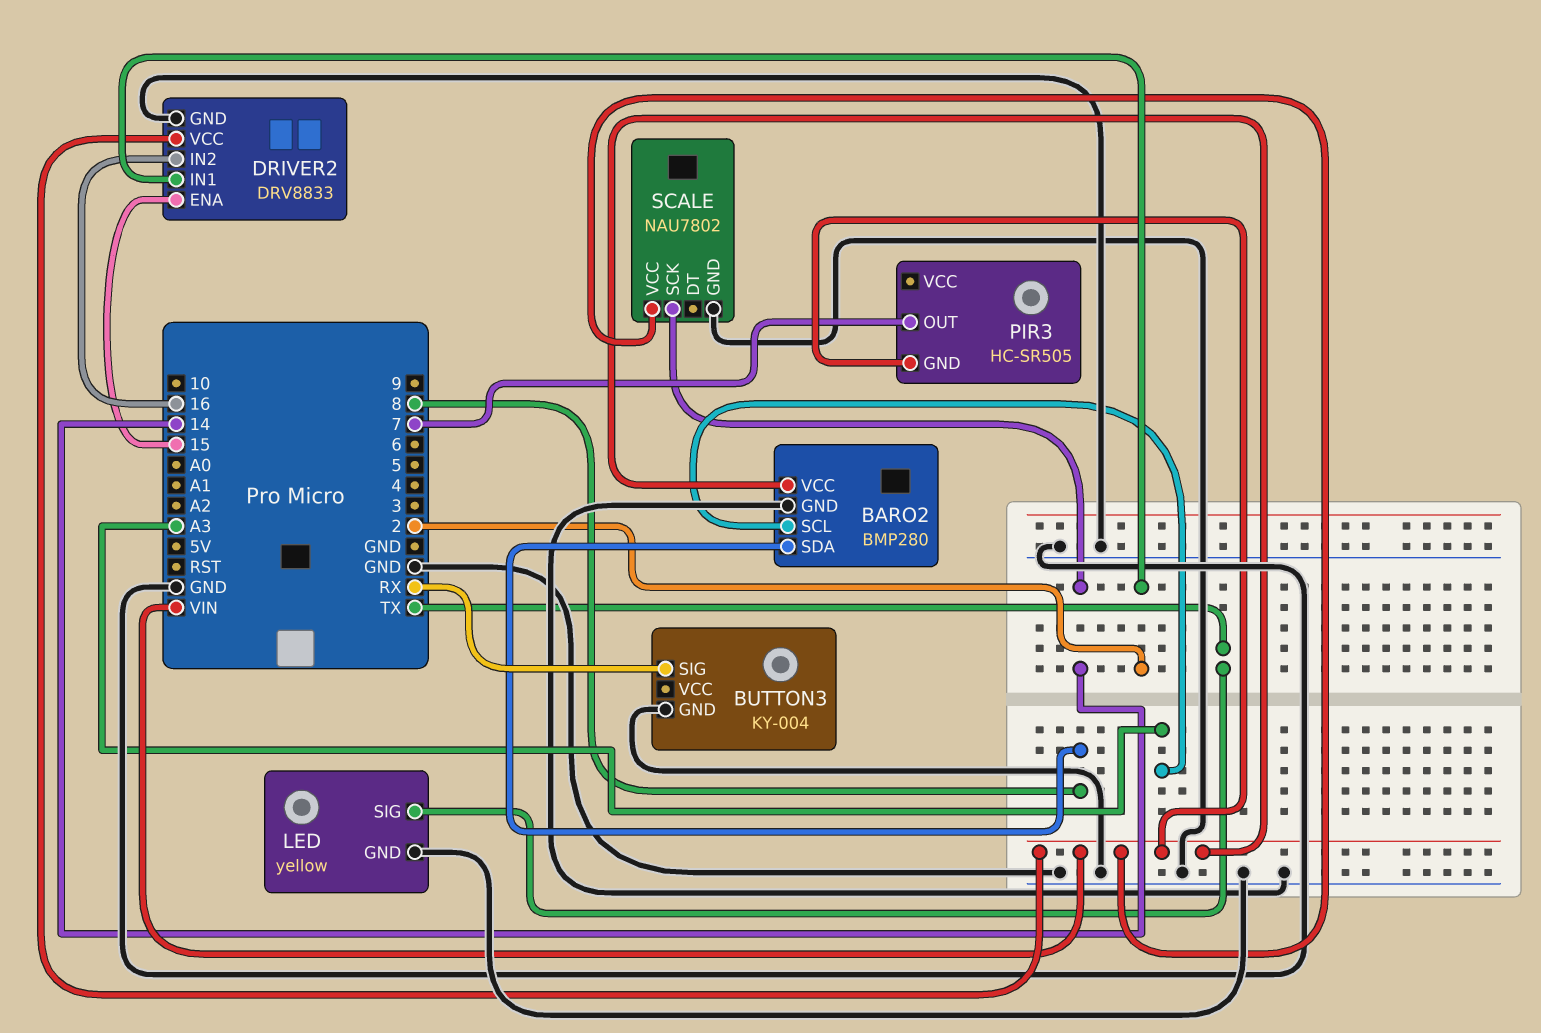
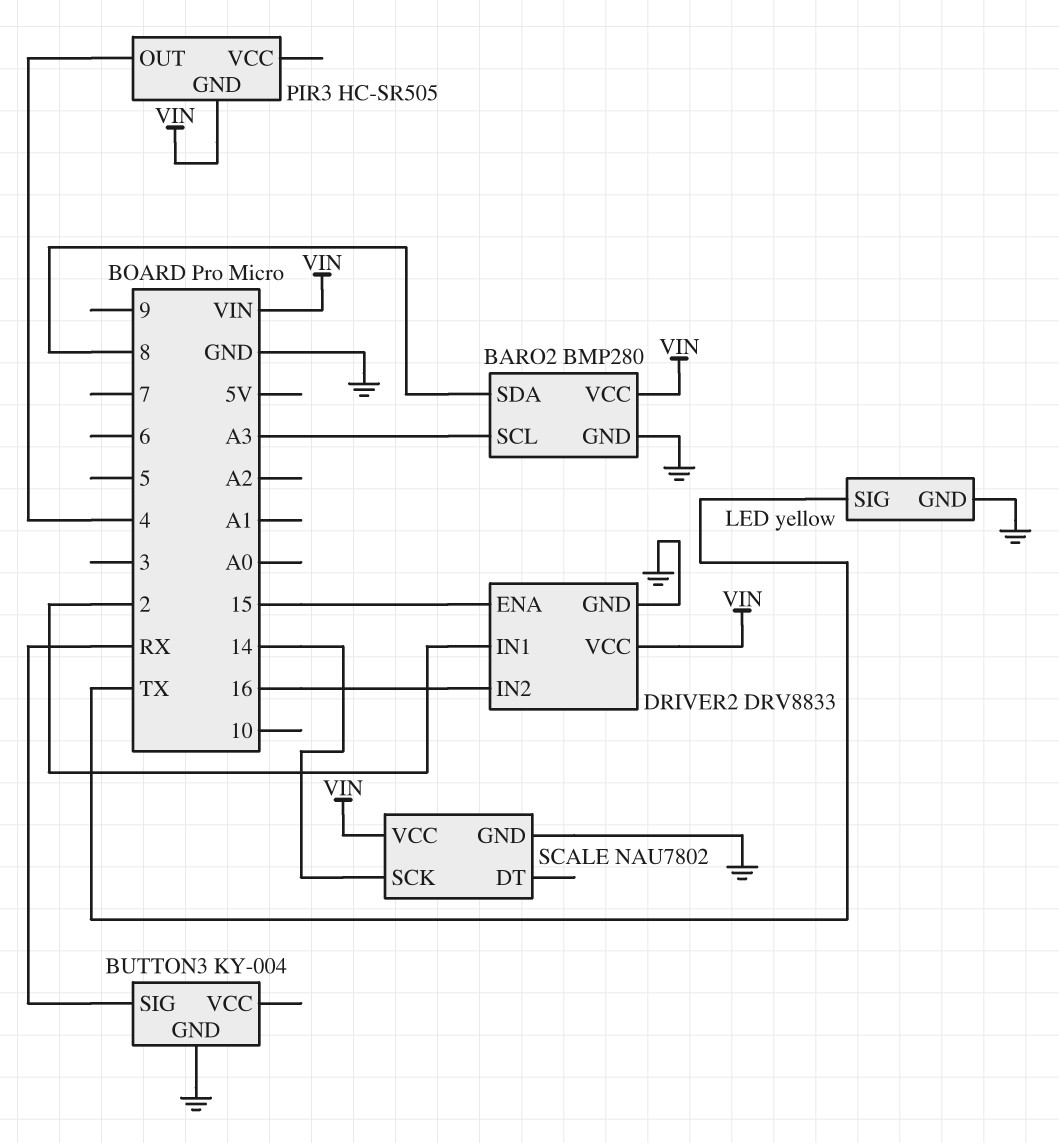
PIR3 pin OUT: 7 -> 4

